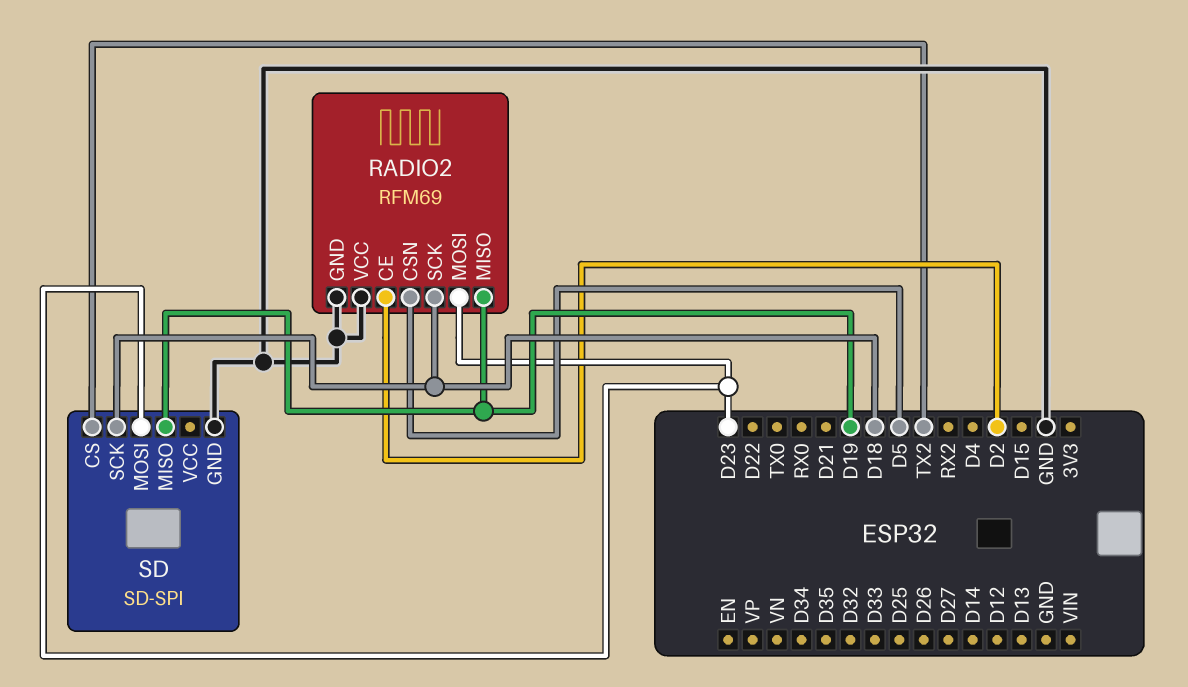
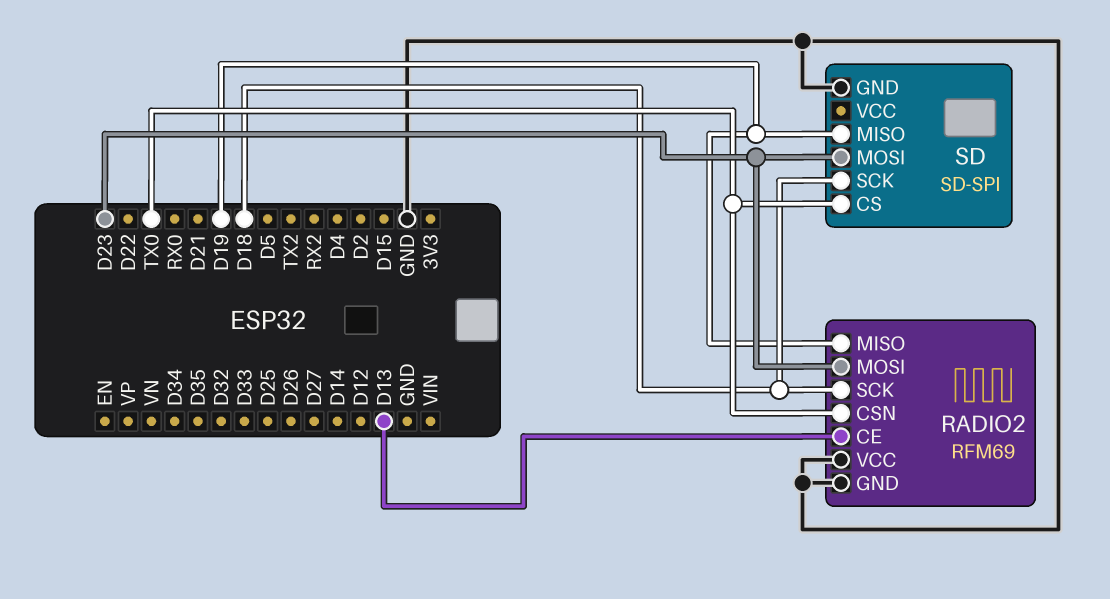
RADIO2 pin CE: D2 -> D13
RADIO2 pin CSN: D5 -> TX0
SD pin CS: TX2 -> TX0

